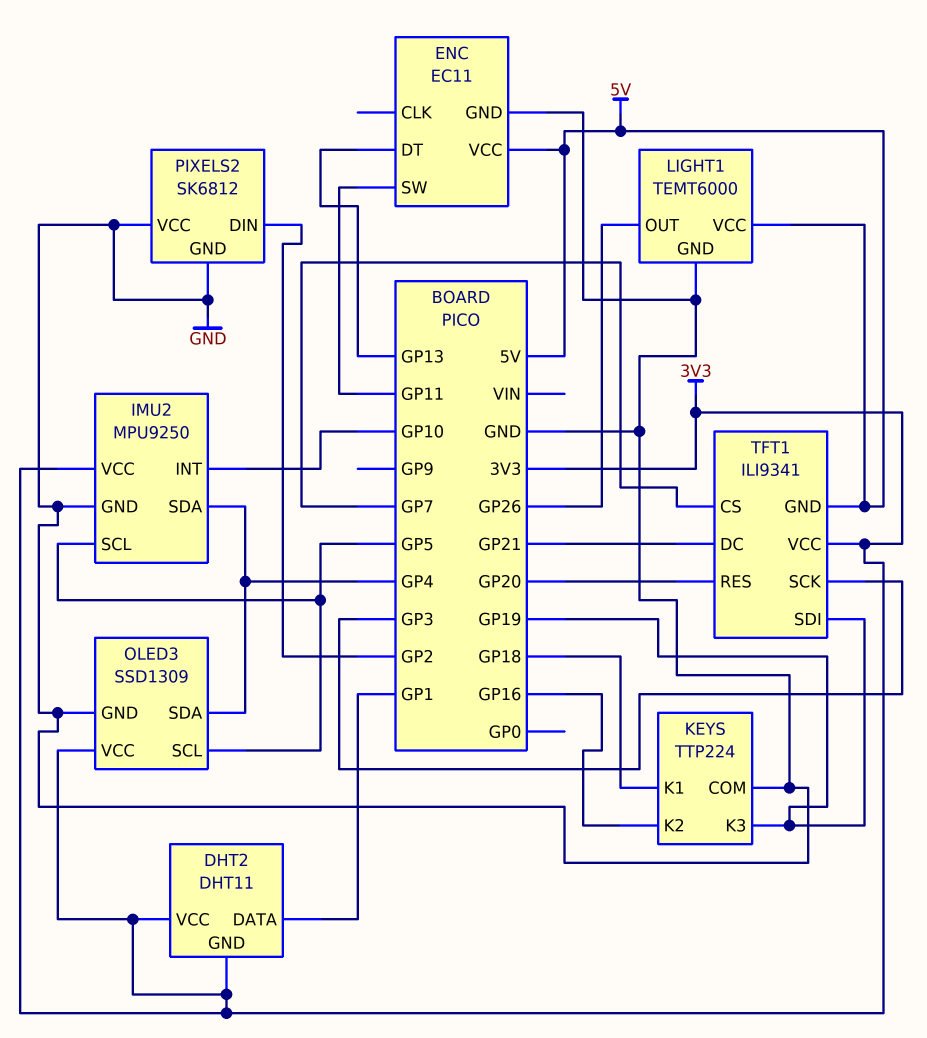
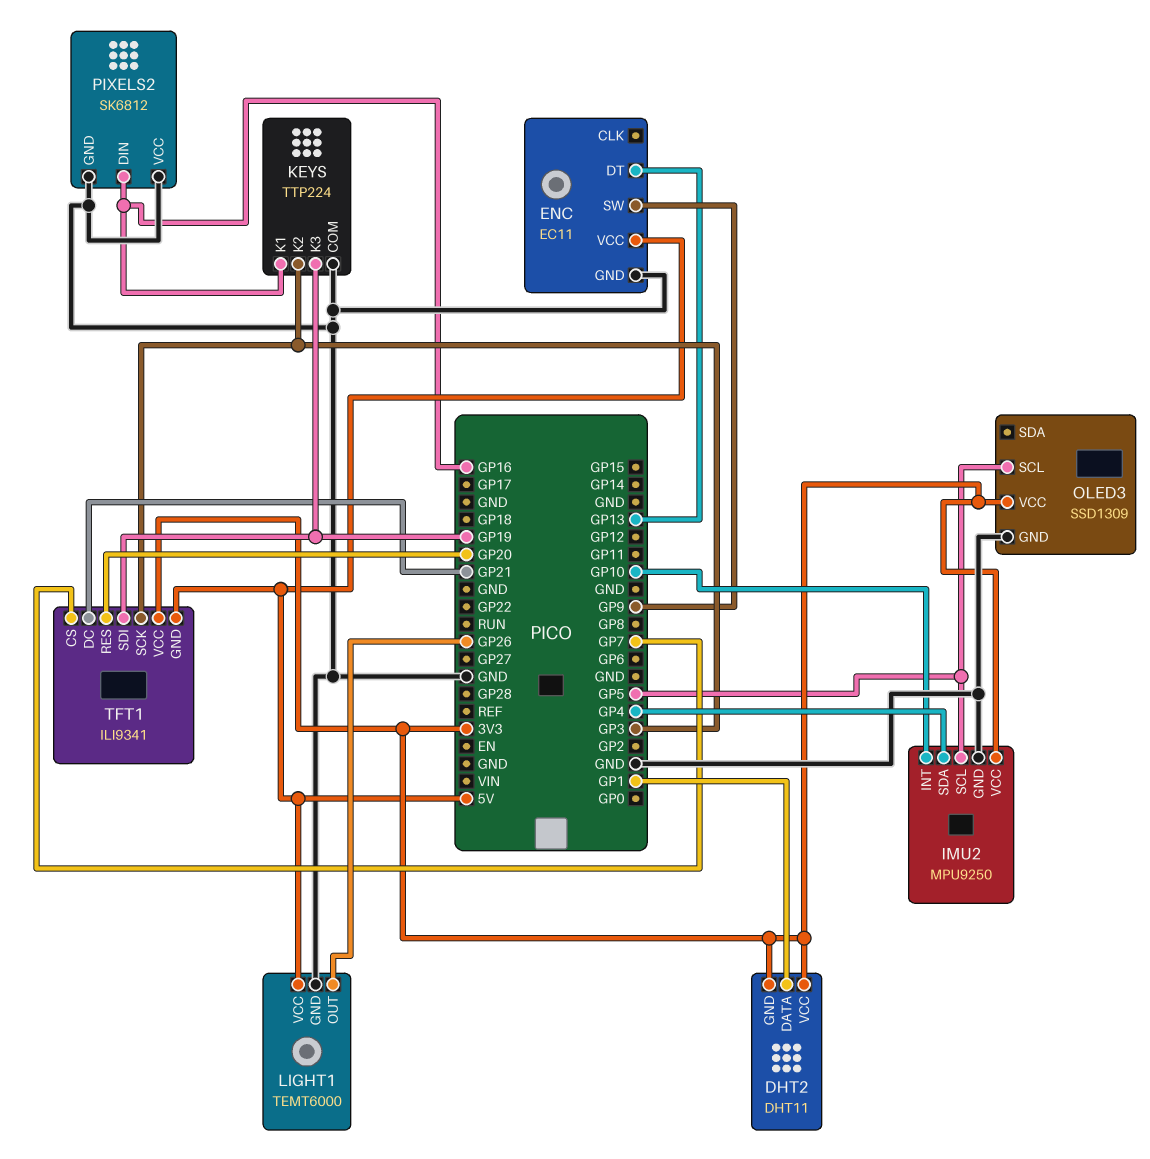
ENC pin SW: GP11 -> GP9
KEYS pin K1: GP18 -> GP16
KEYS pin K2: GP16 -> GP3
OLED3 pin SDA: GP4 -> none
PIXELS2 pin DIN: GP2 -> GP16

